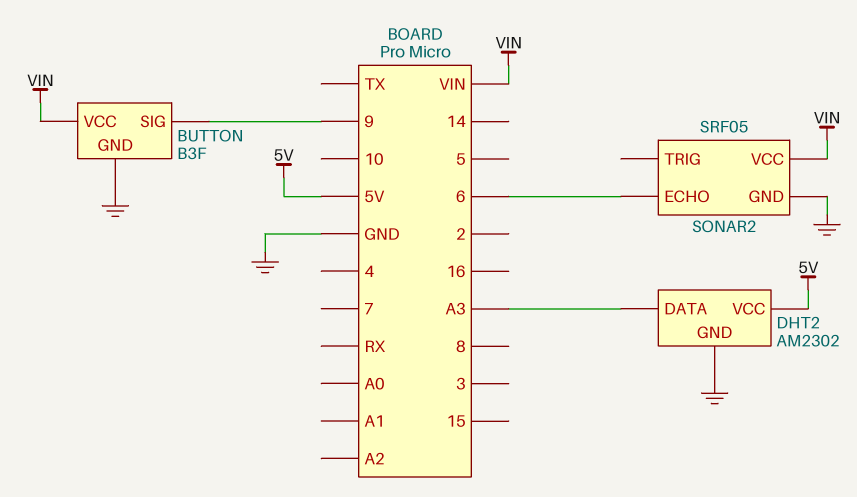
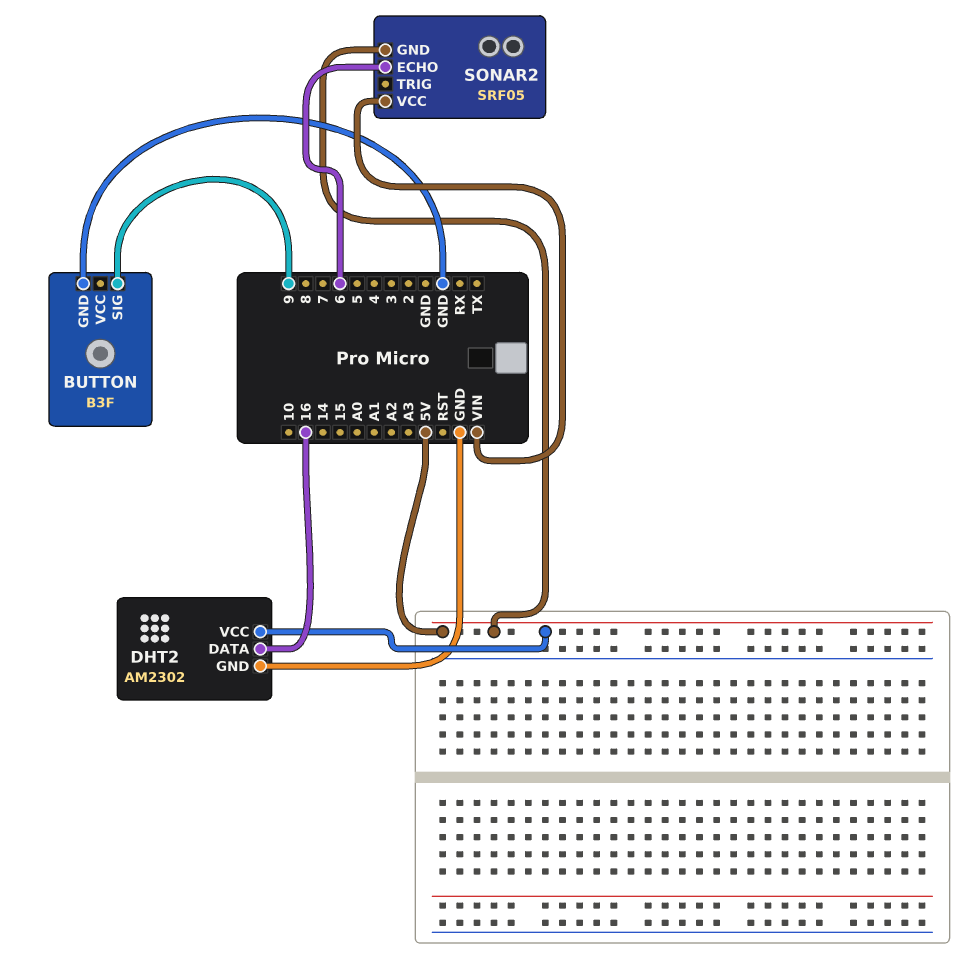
BUTTON pin VCC: VIN -> none
DHT2 pin DATA: A3 -> 16
SONAR2 pin GND: GND -> 5V

